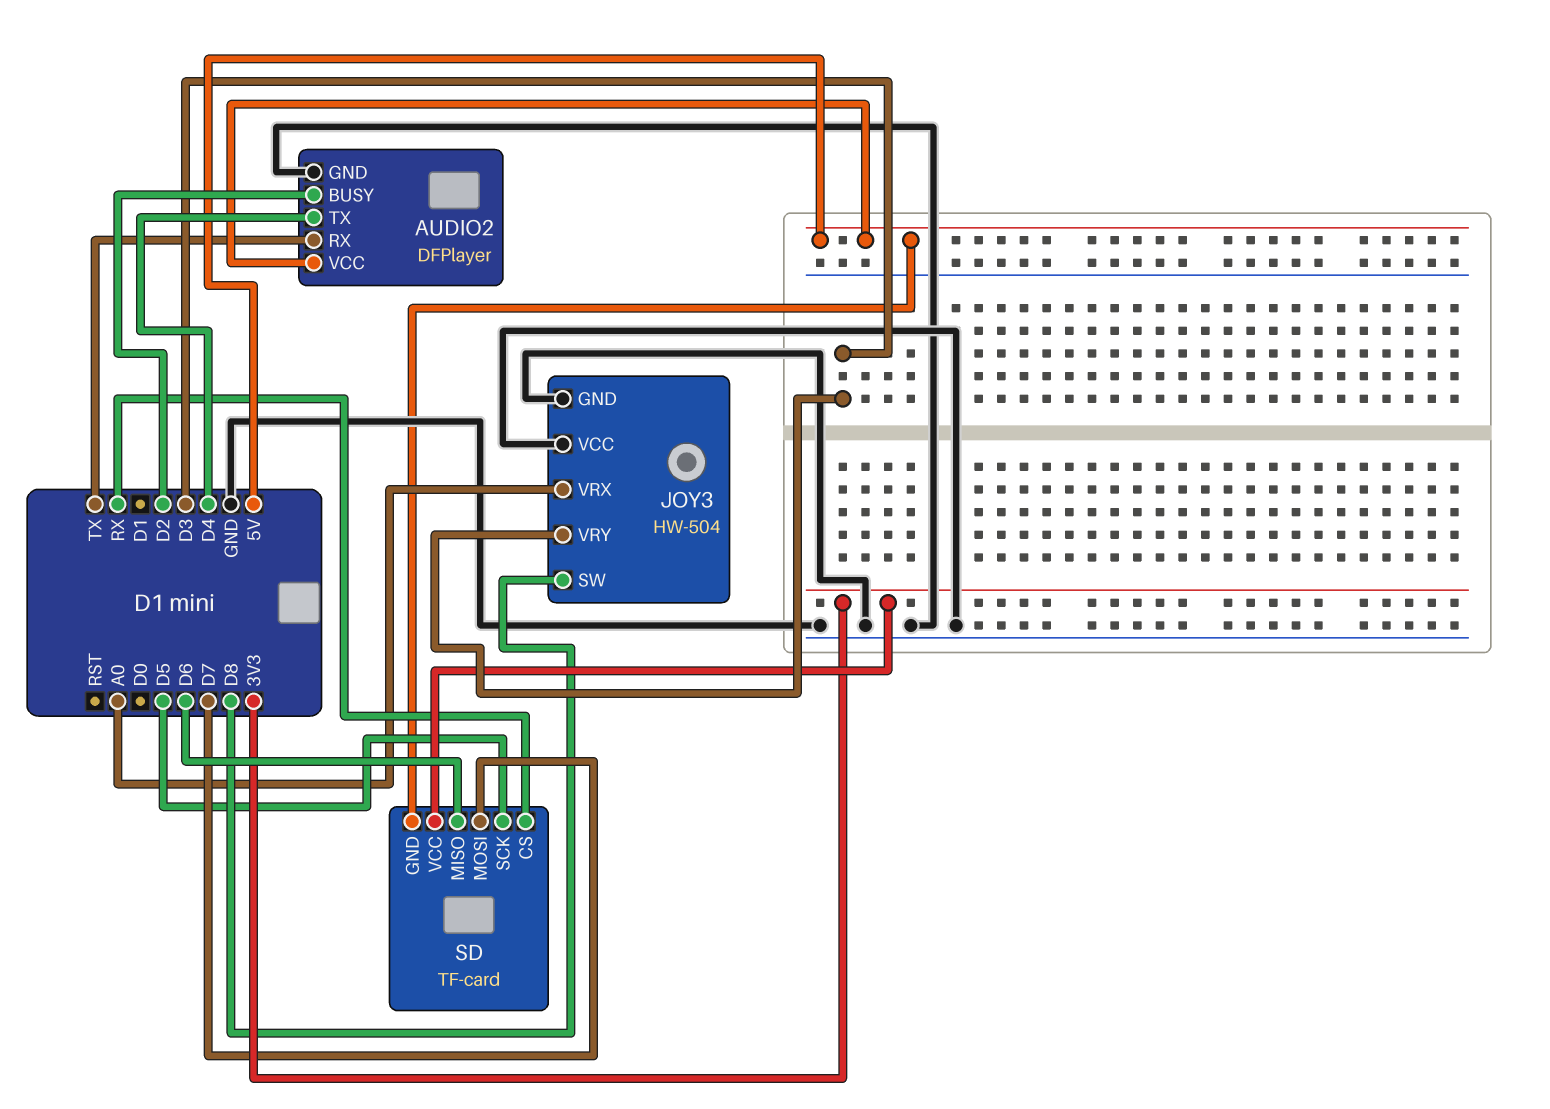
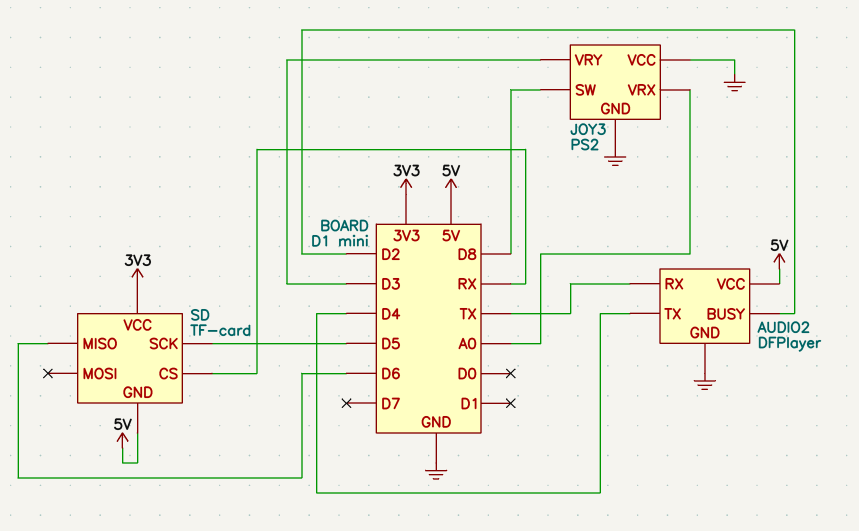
JOY3: HW-504 -> PS2
SD pin MOSI: D7 -> none

